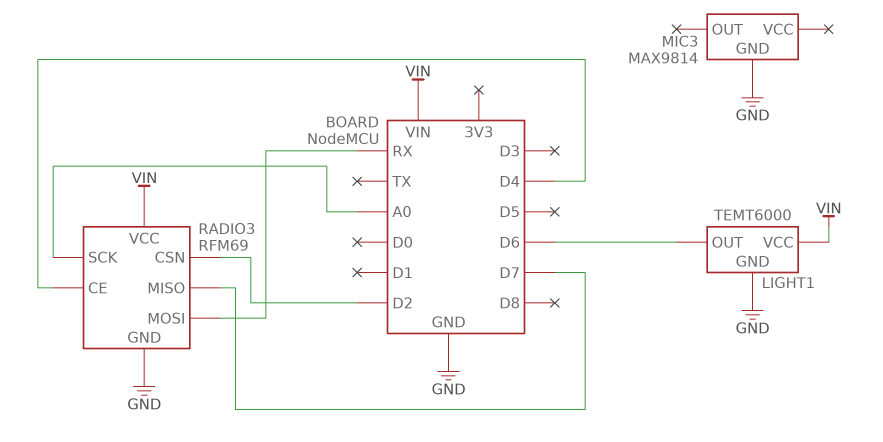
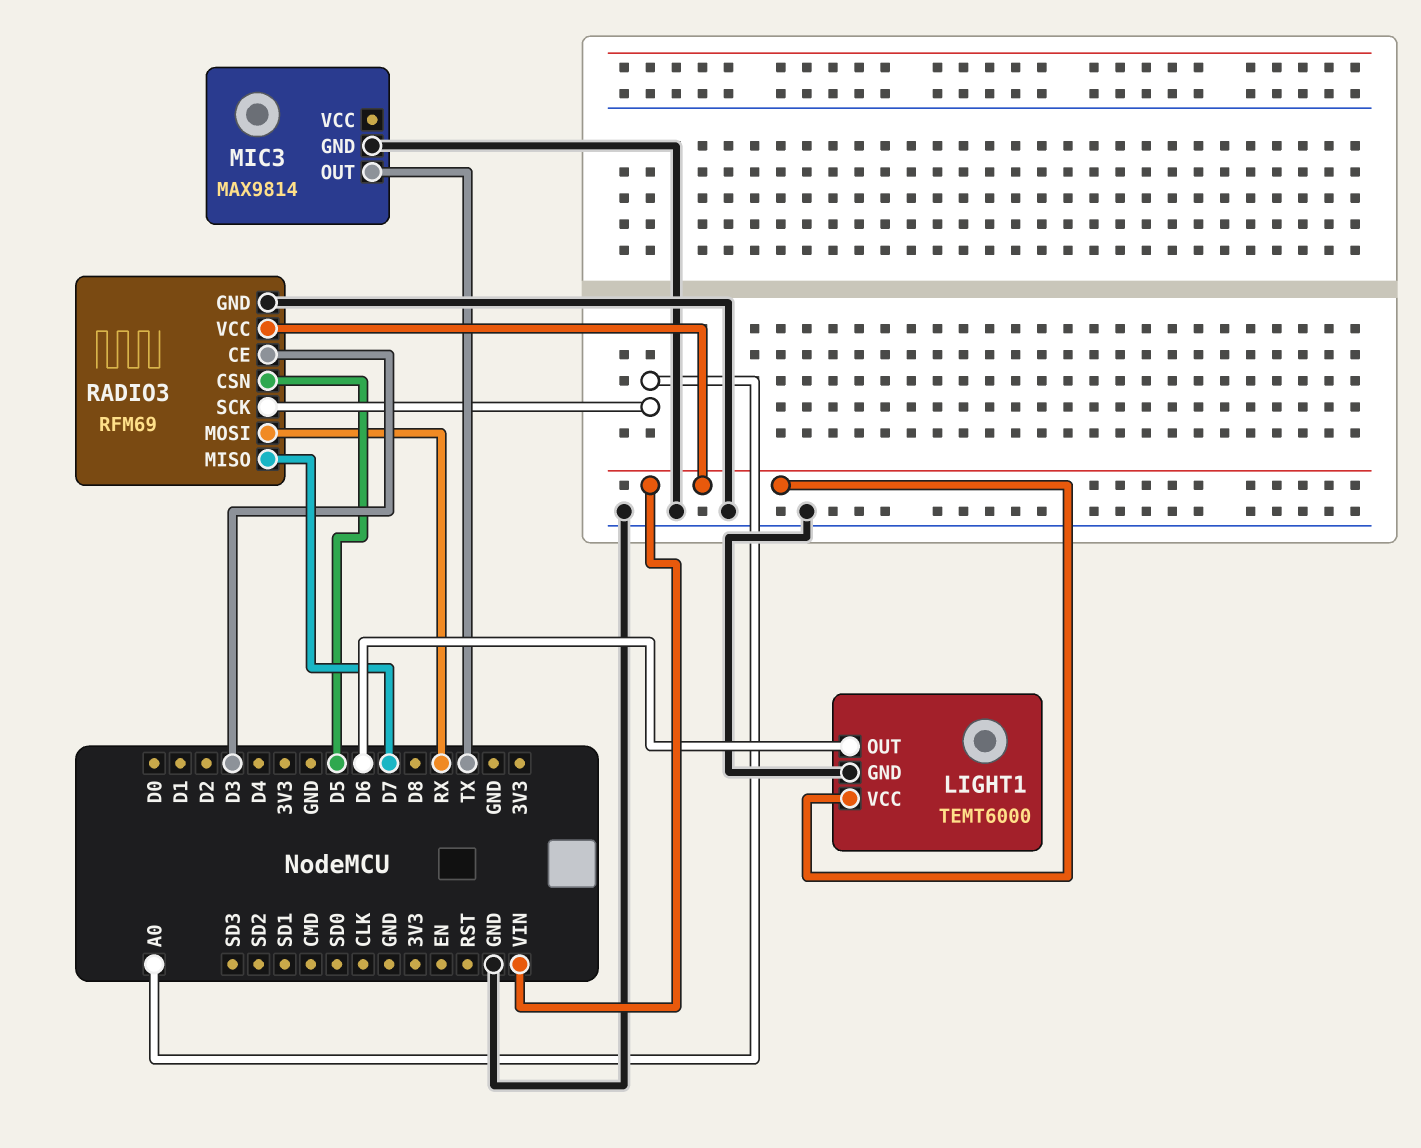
MIC3 pin OUT: none -> TX
RADIO3 pin CE: D4 -> D3
RADIO3 pin CSN: D2 -> D5

